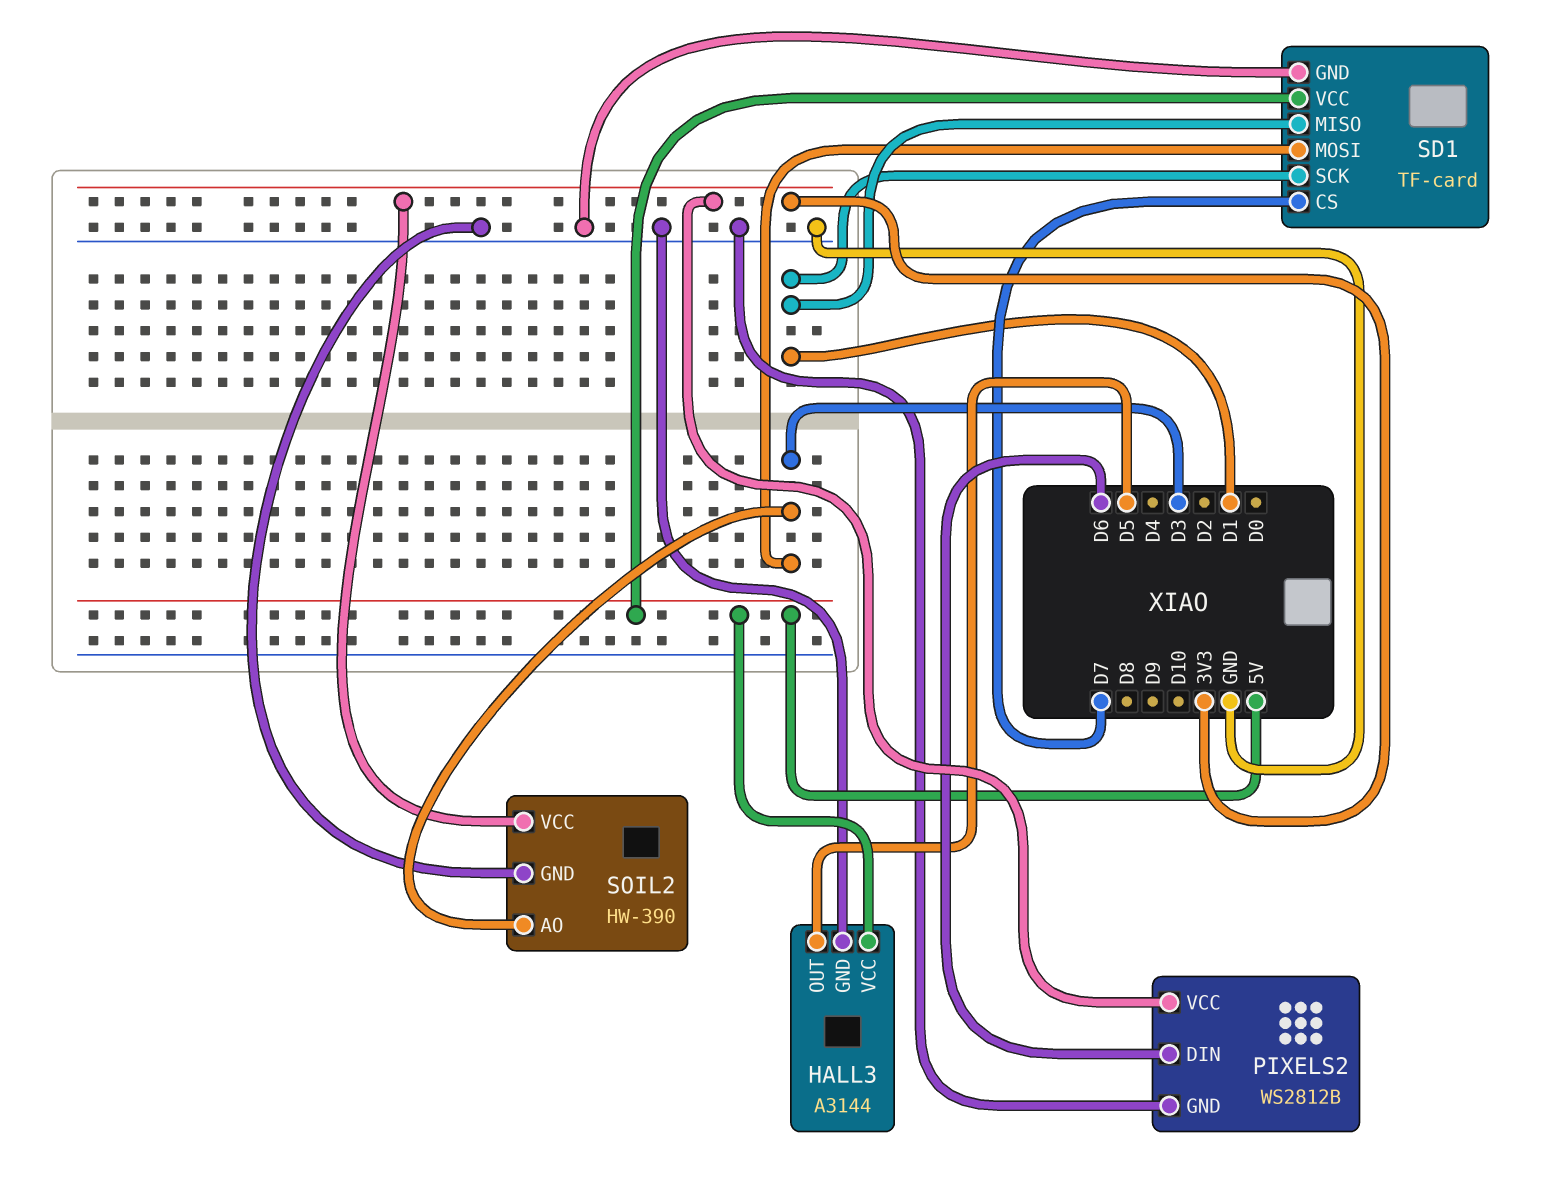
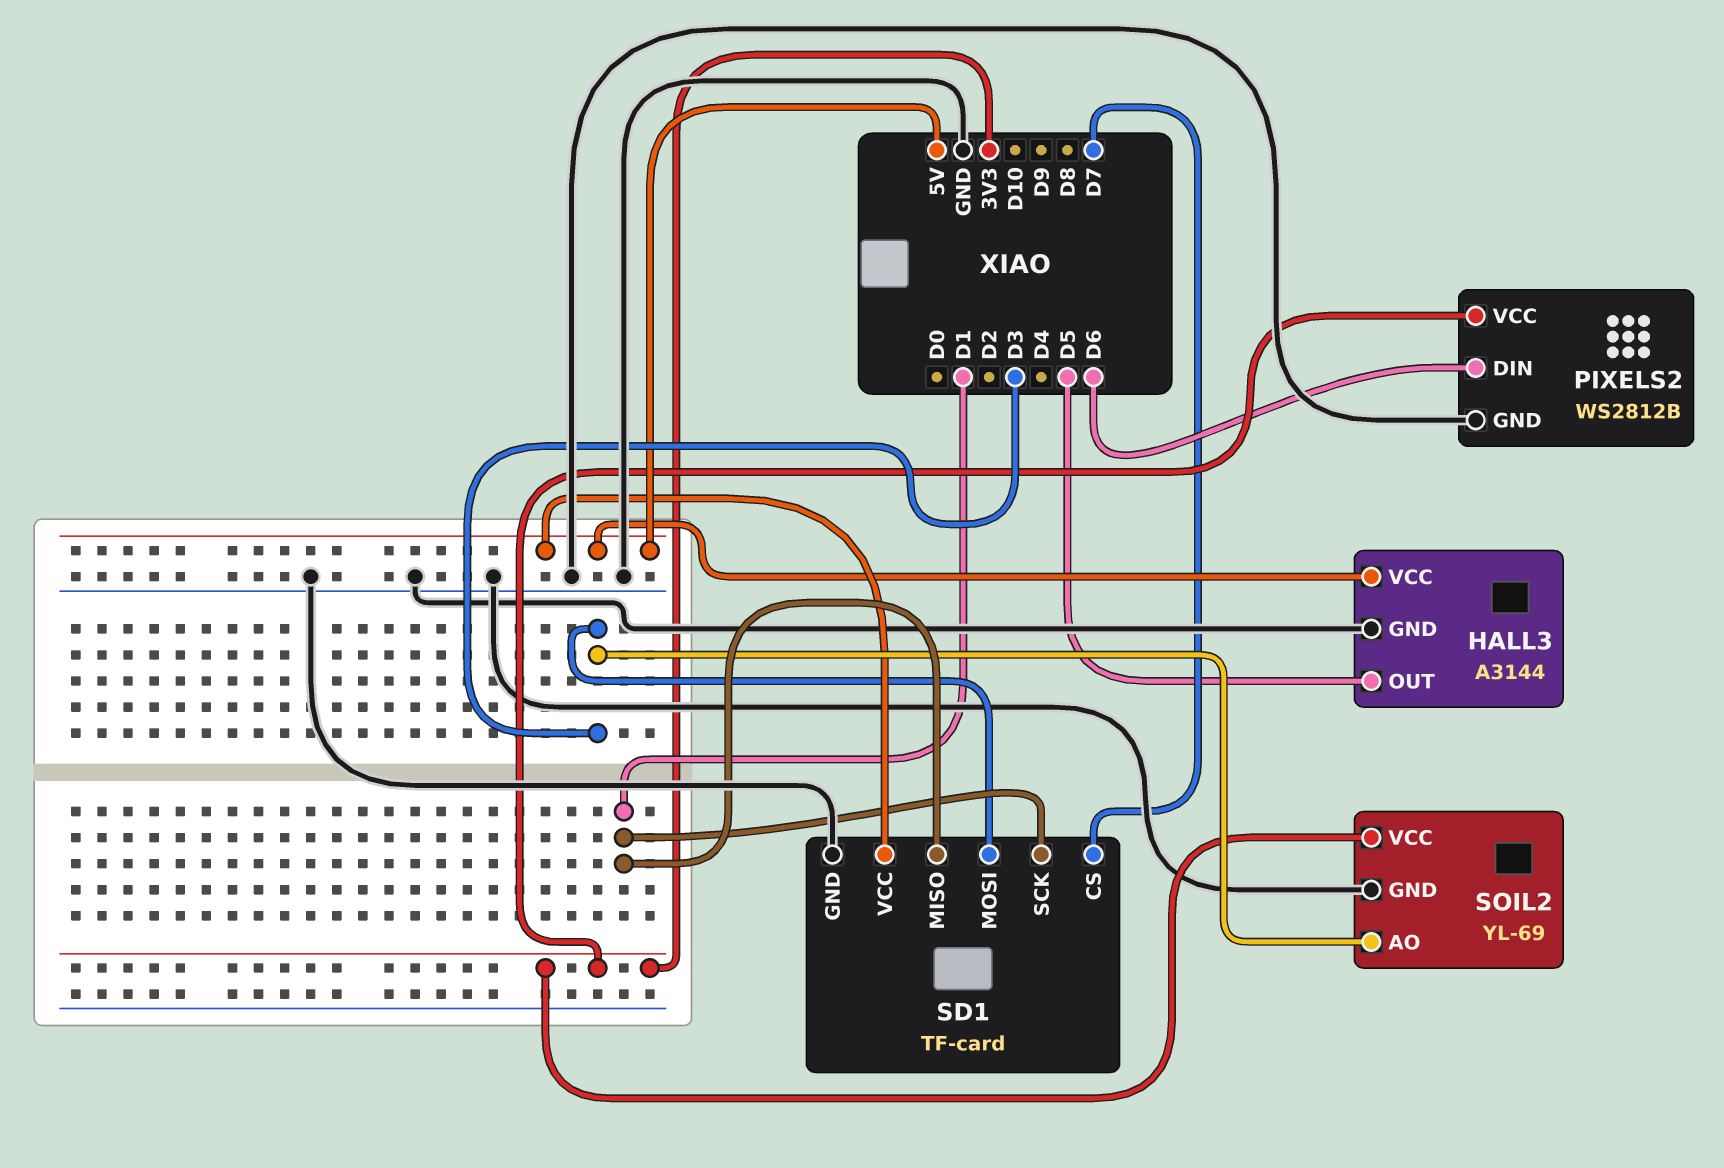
SOIL2: HW-390 -> YL-69

